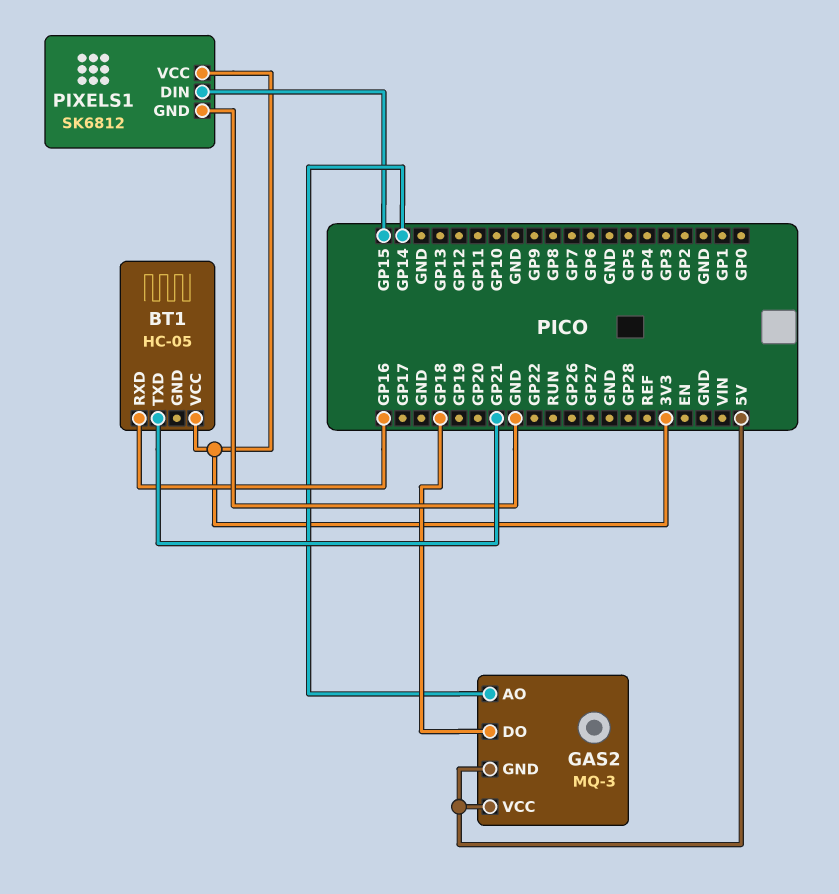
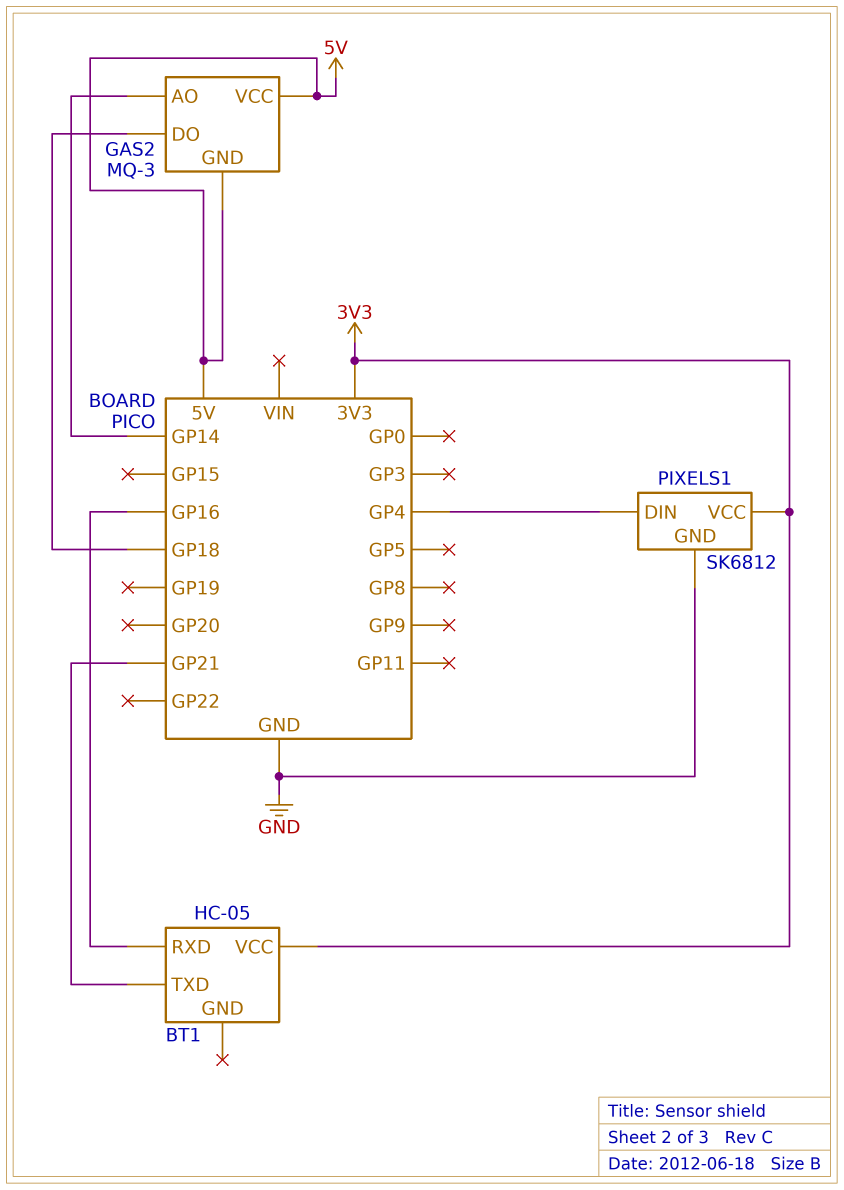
PIXELS1 pin DIN: GP15 -> GP4

